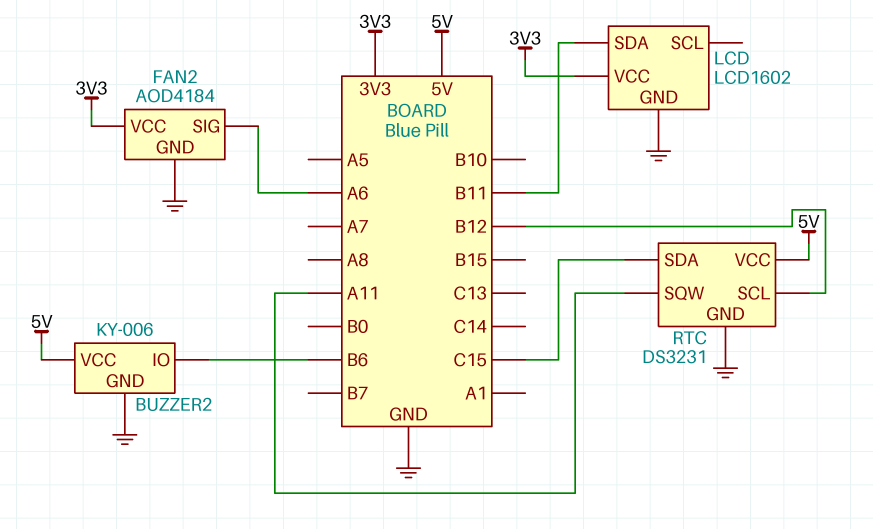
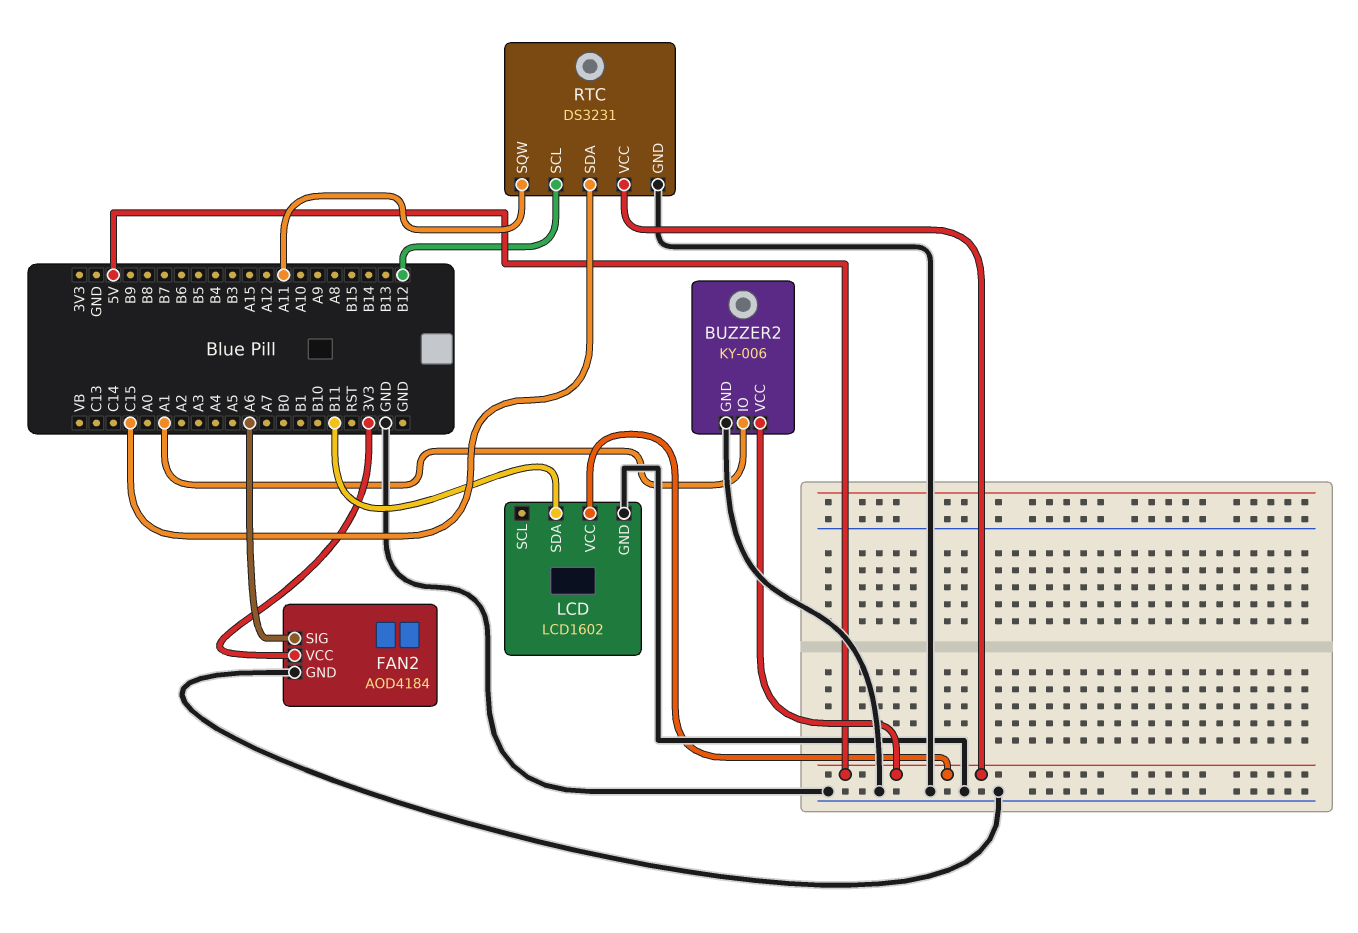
BUZZER2 pin IO: B6 -> A1
LCD pin VCC: 3V3 -> 5V

